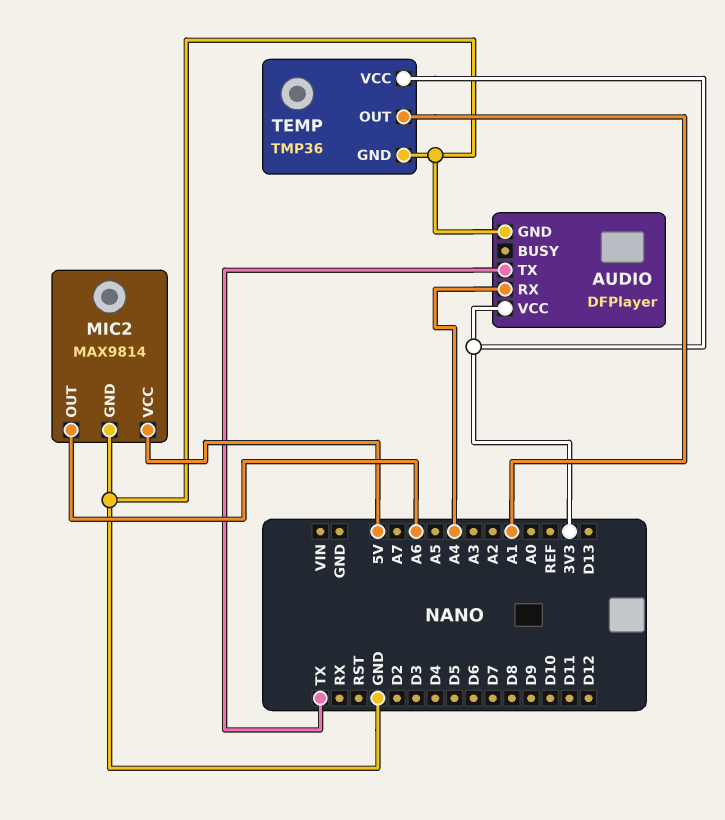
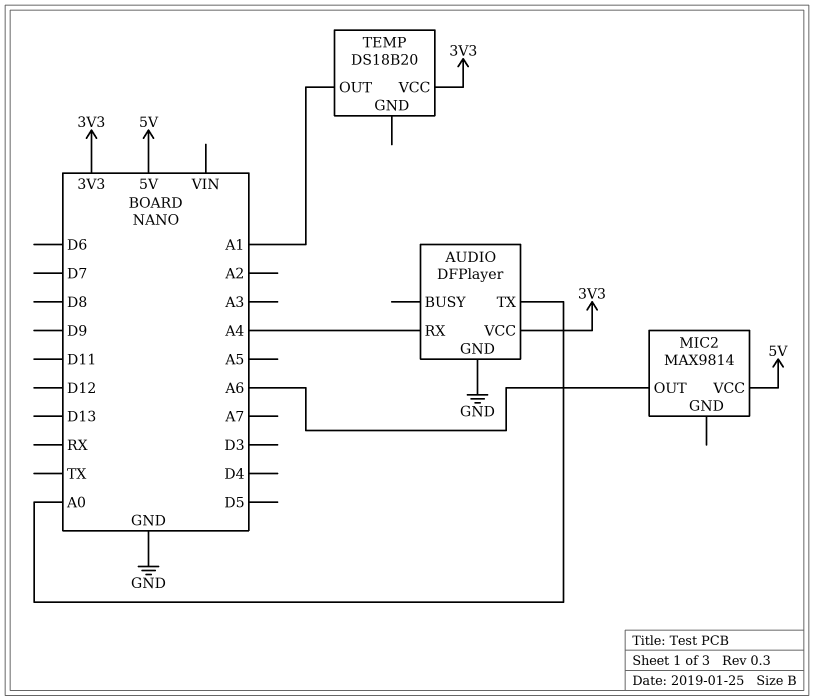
AUDIO pin TX: TX -> A0
MIC2 pin GND: GND -> none
TEMP: TMP36 -> DS18B20
TEMP pin GND: GND -> none

